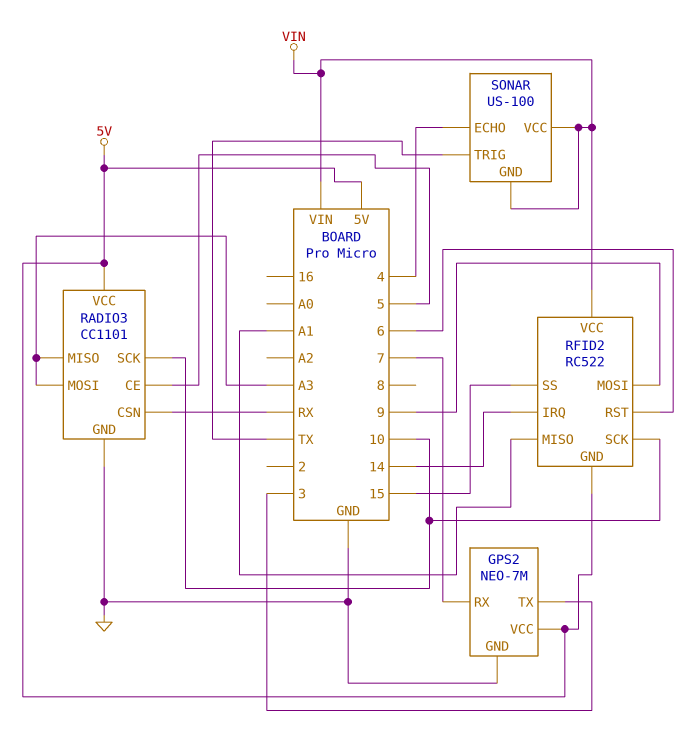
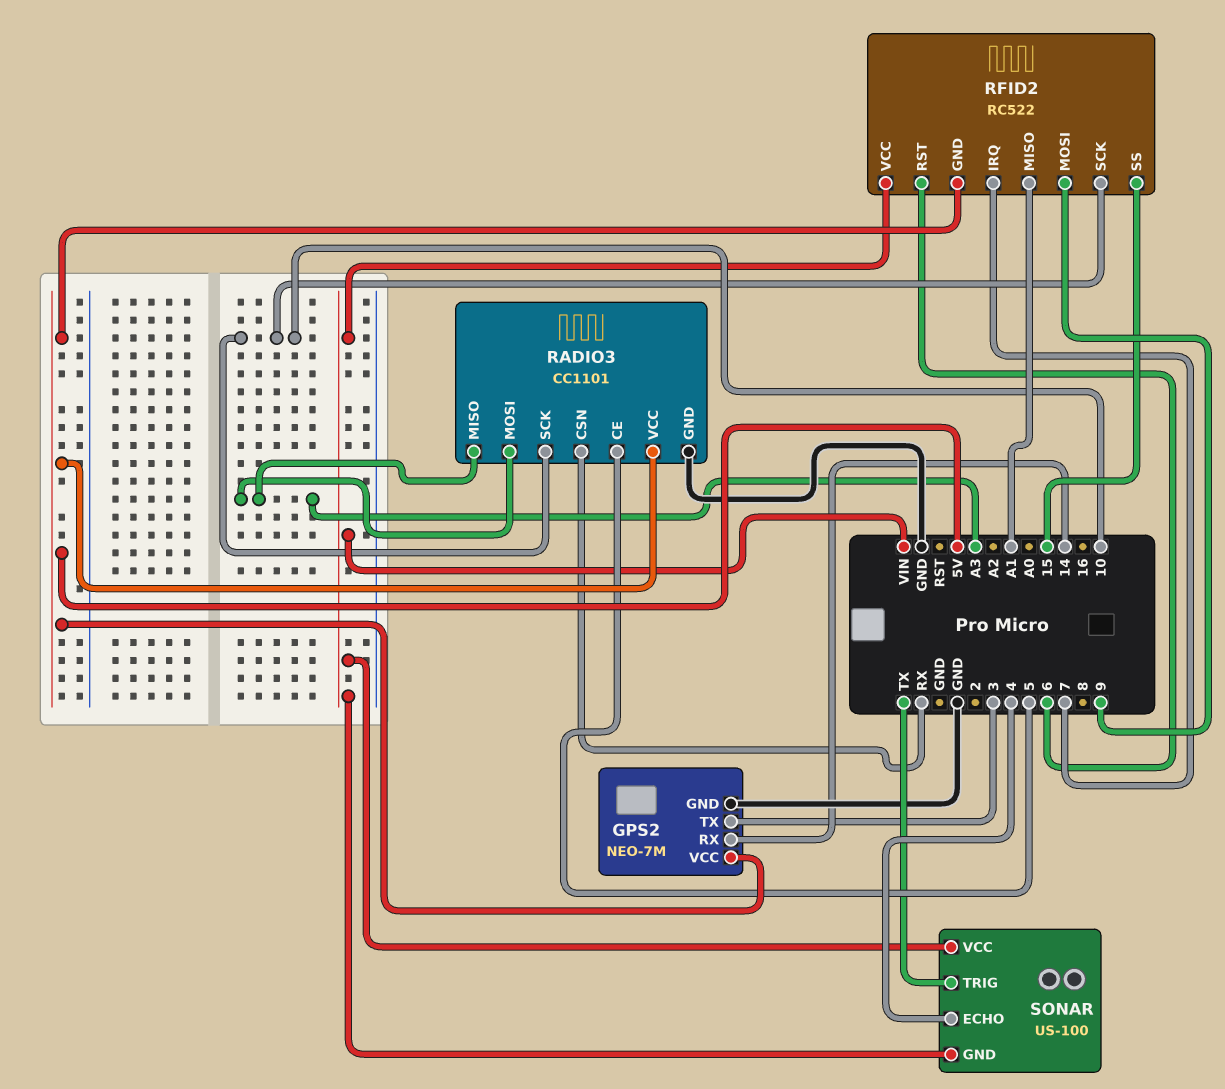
GPS2 pin RX: 7 -> 14
RFID2 pin IRQ: 14 -> 7

